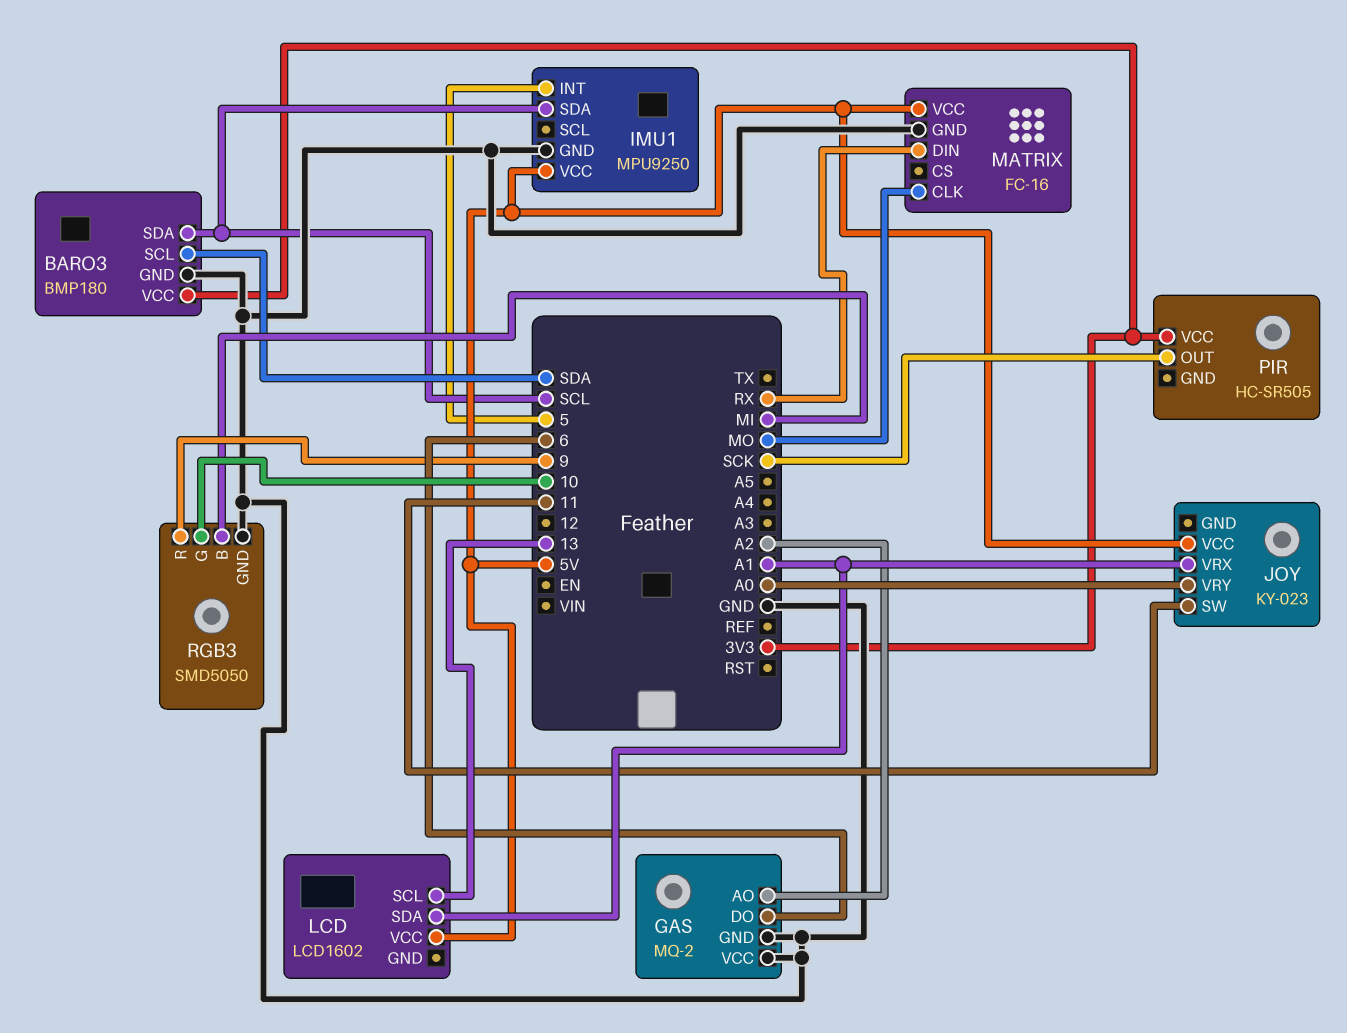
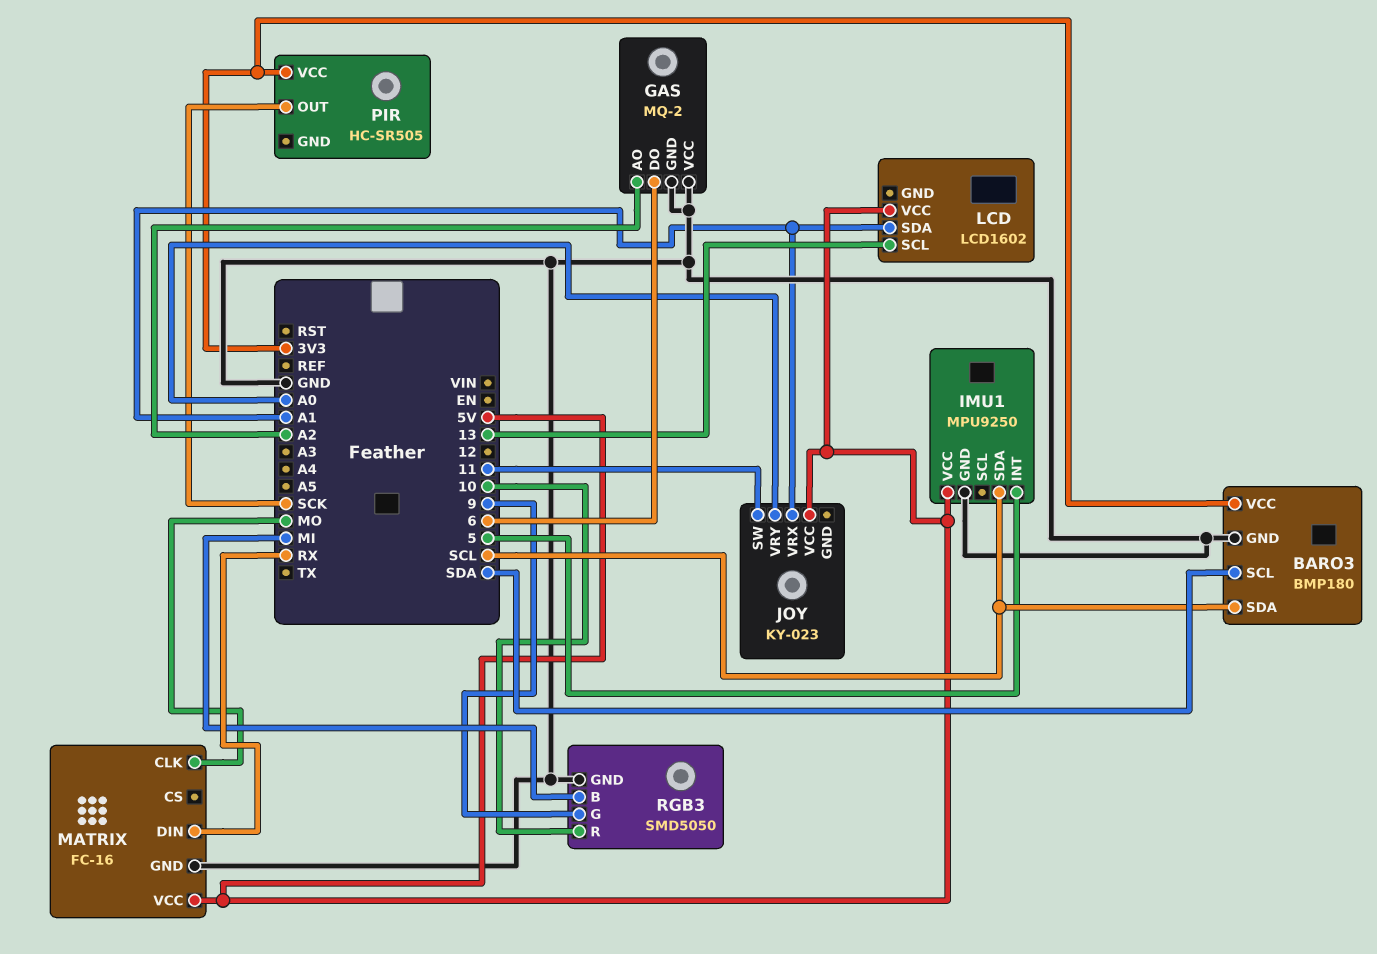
RGB3 pin G: 10 -> 9
RGB3 pin R: 9 -> 10

